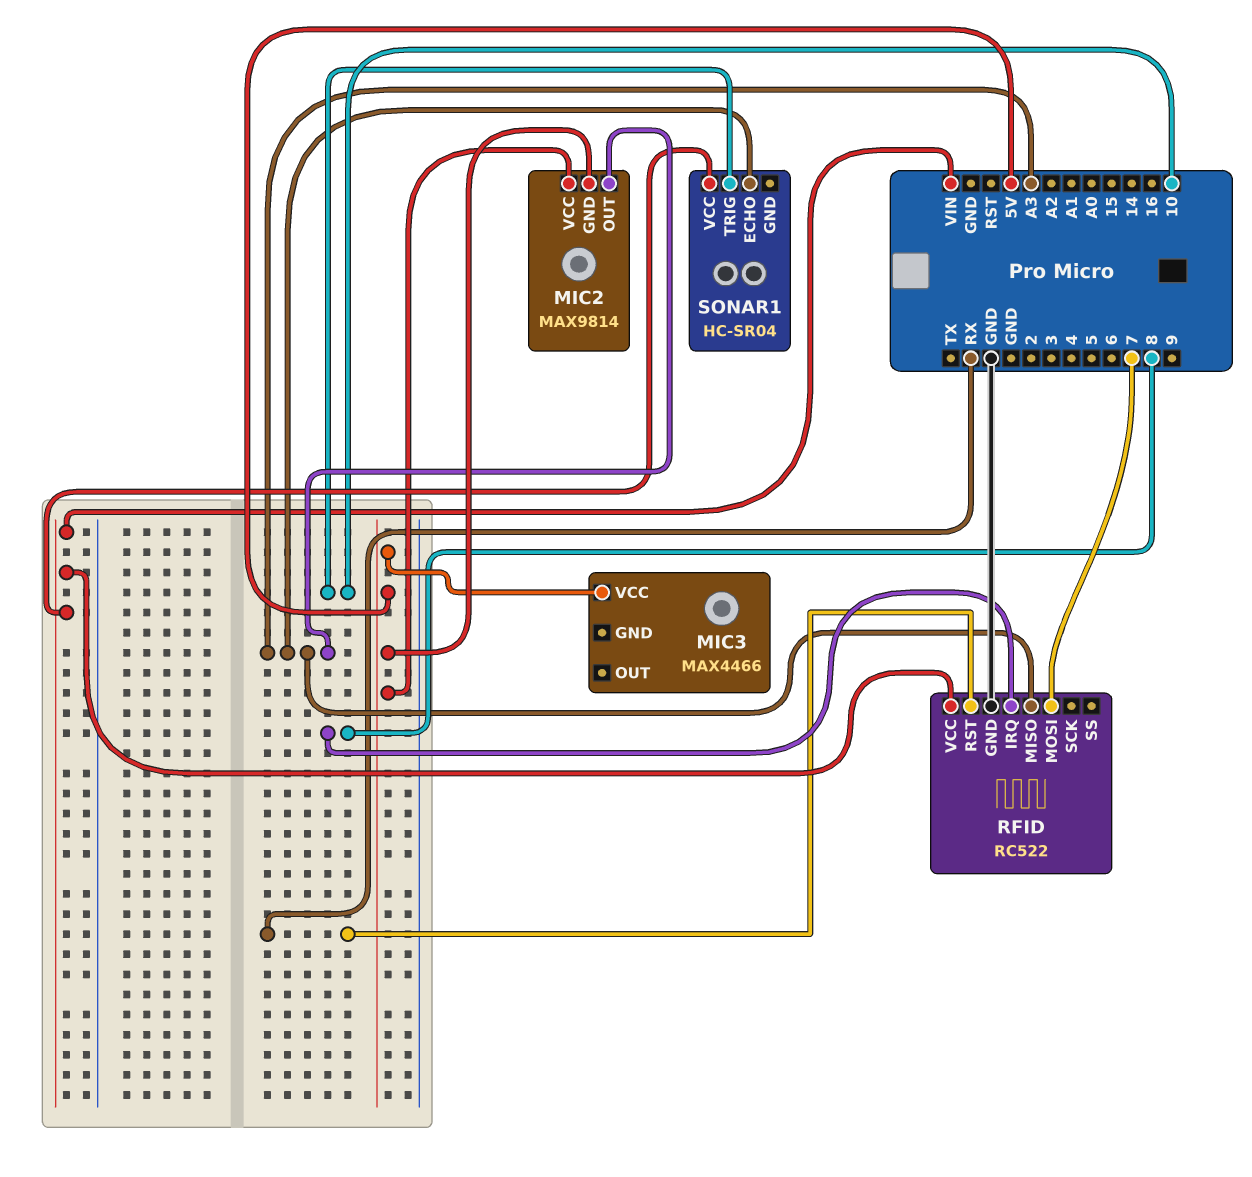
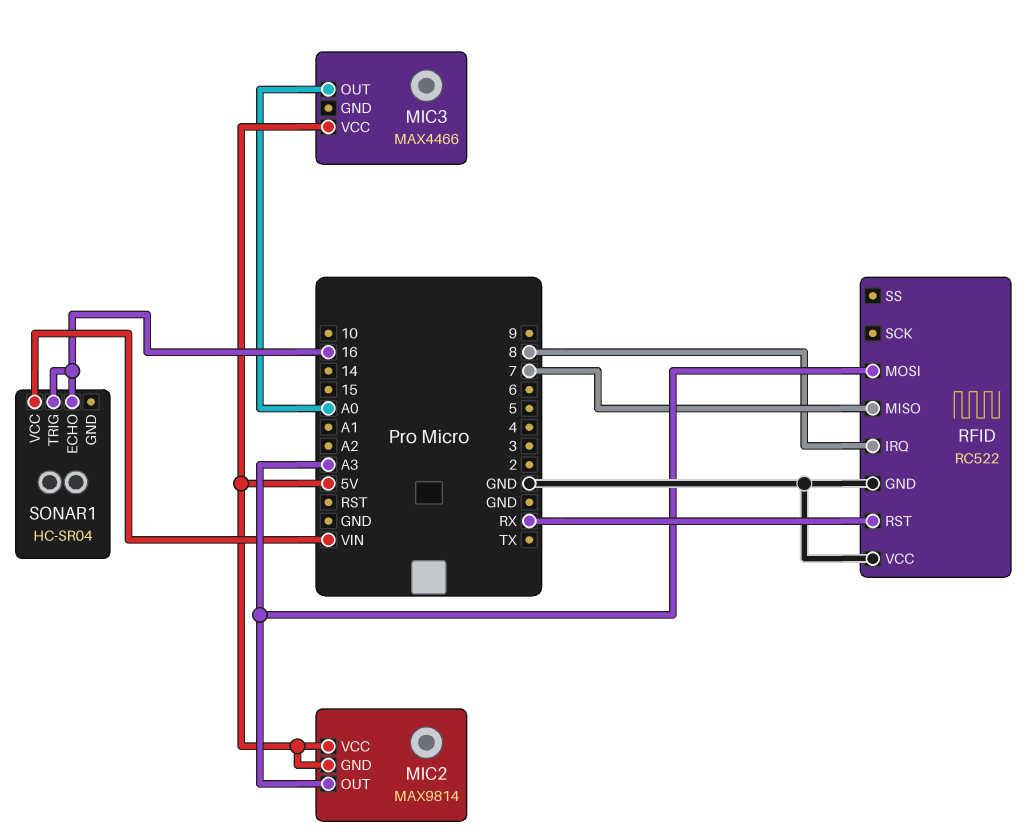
MIC3 pin OUT: none -> A0
RFID pin MISO: A3 -> 7
RFID pin MOSI: 7 -> A3
RFID pin VCC: VIN -> GND
SONAR1 pin ECHO: A3 -> 16
SONAR1 pin TRIG: 10 -> 16

